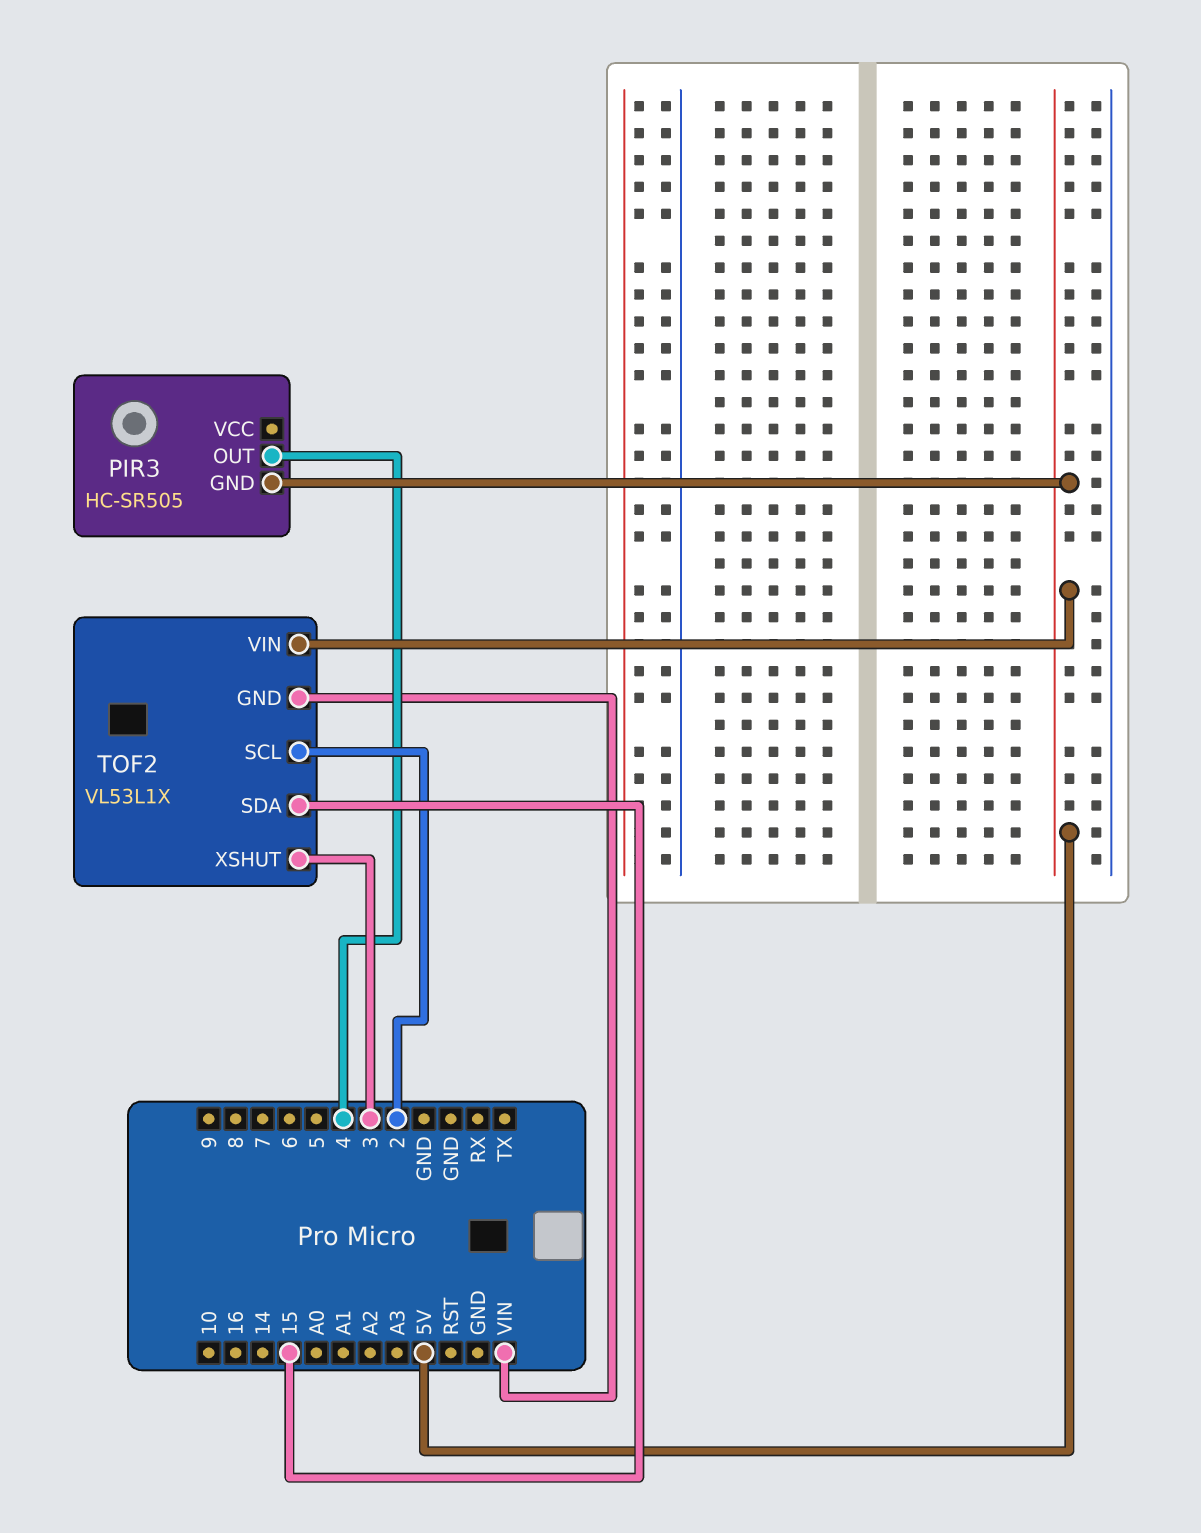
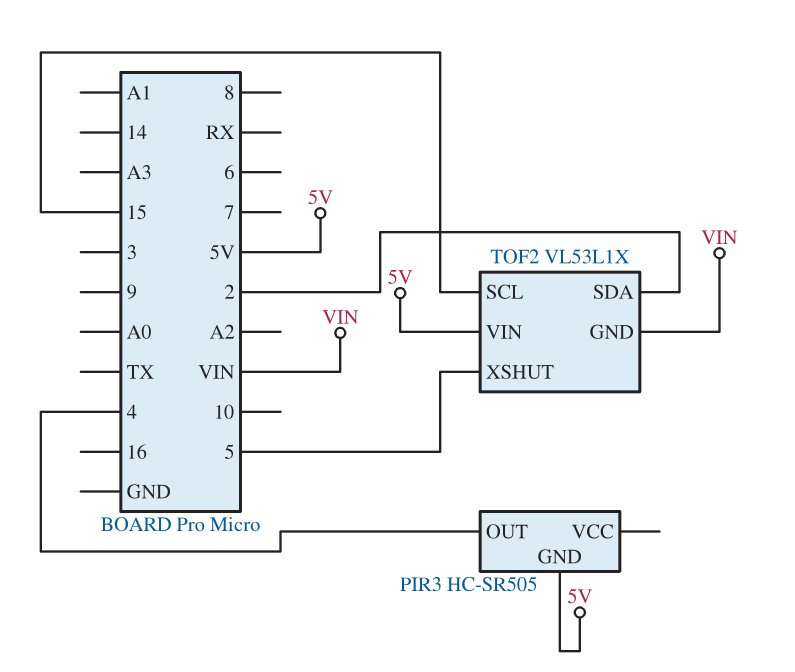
TOF2 pin SCL: 2 -> 15
TOF2 pin SDA: 15 -> 2
TOF2 pin XSHUT: 3 -> 5

